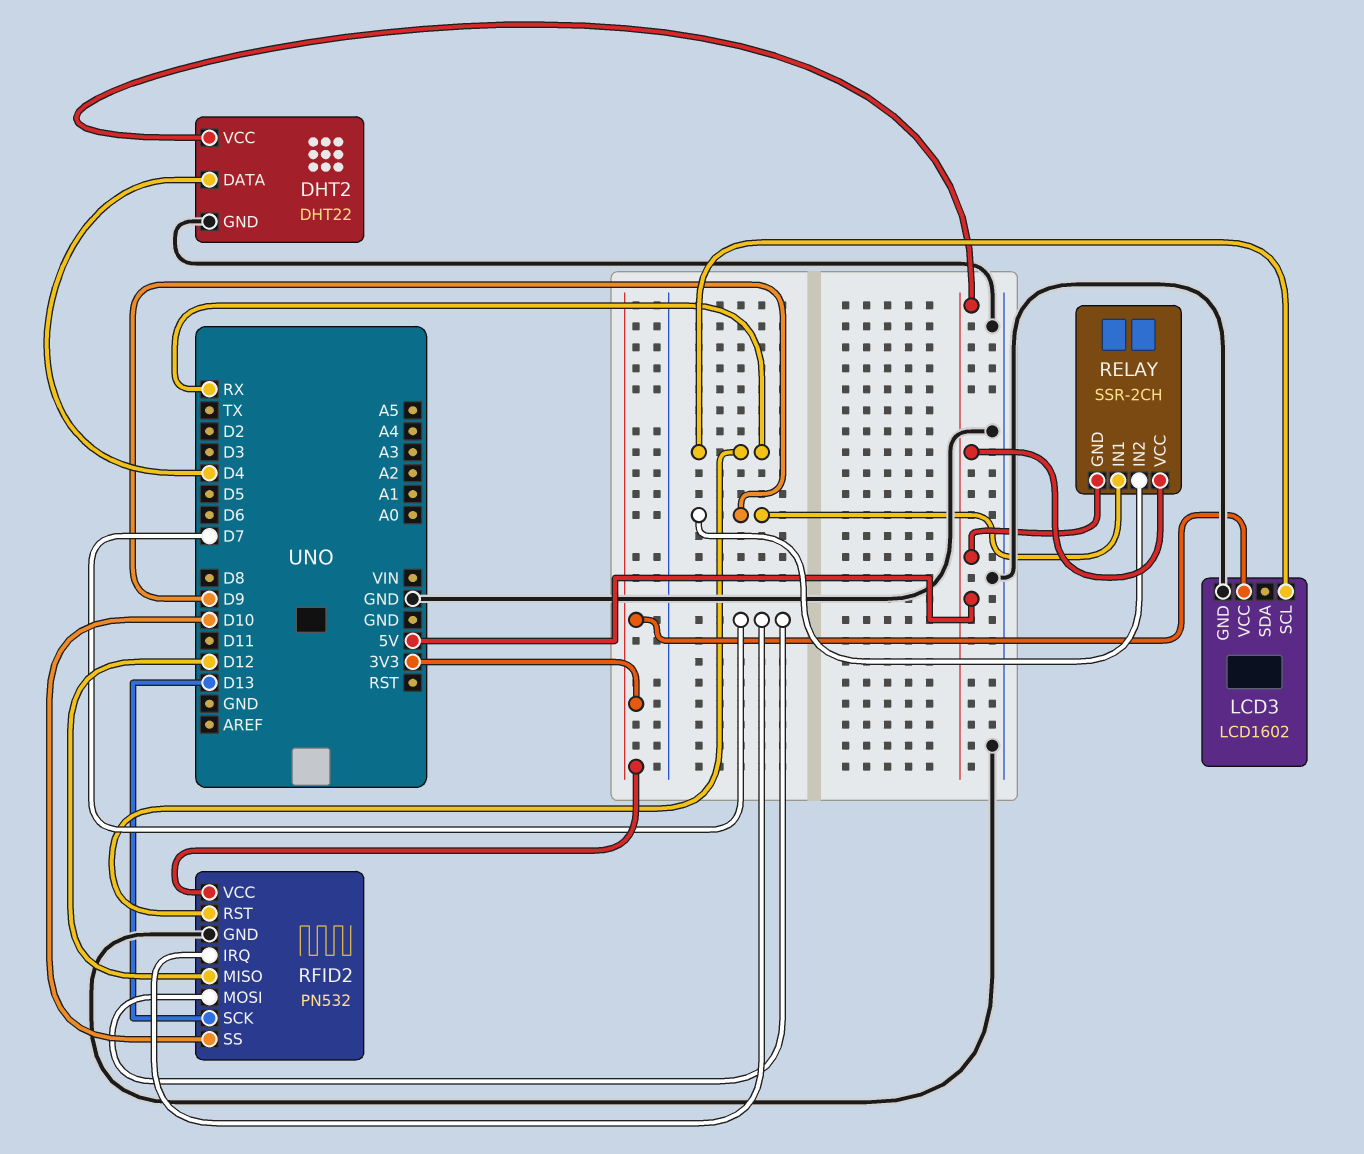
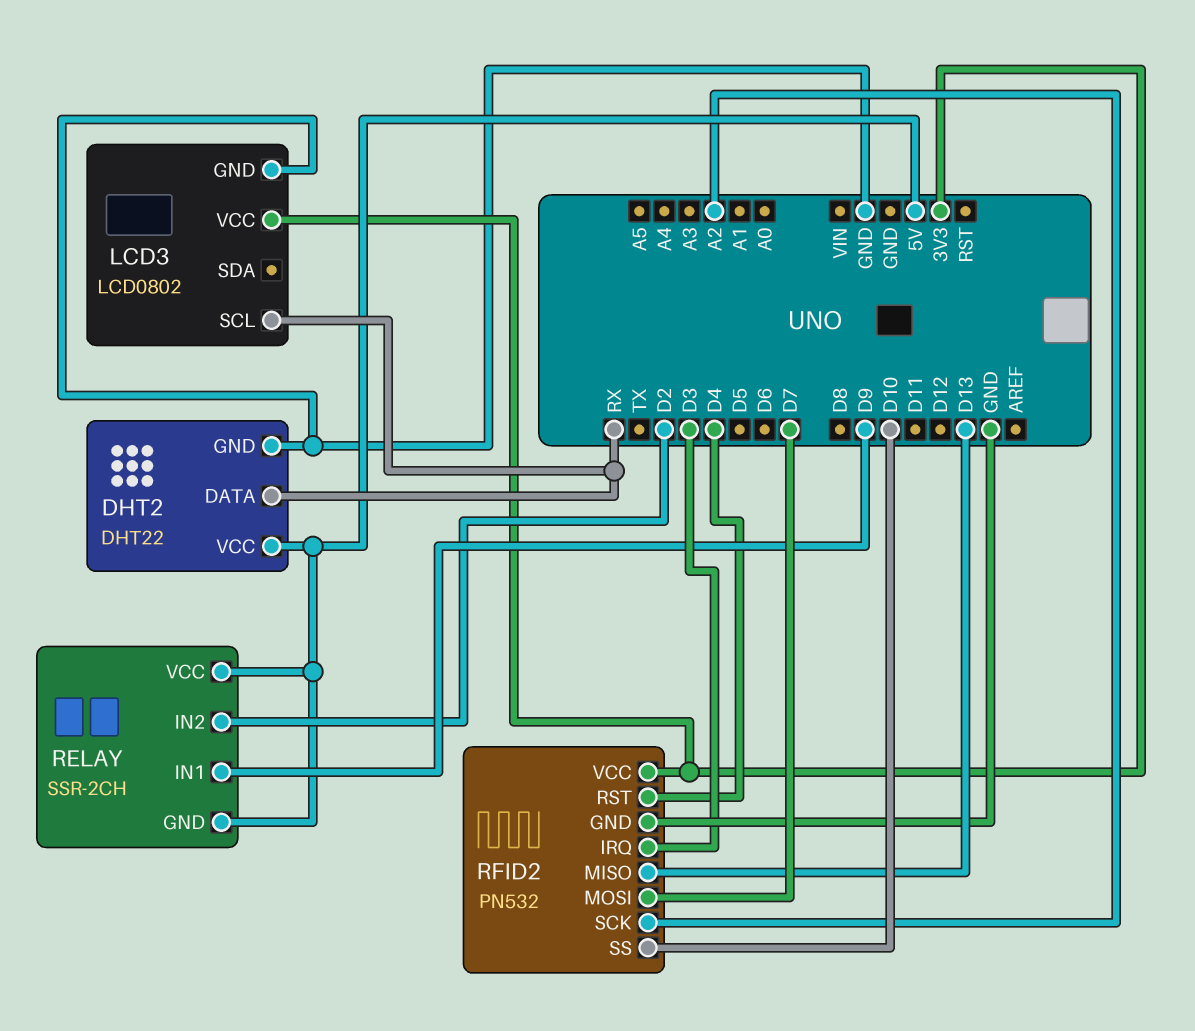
DHT2 pin DATA: D4 -> RX
LCD3: LCD1602 -> LCD0802
RELAY pin IN2: D9 -> D2
RFID2 pin IRQ: D7 -> D3
RFID2 pin MISO: D12 -> D13
RFID2 pin RST: RX -> D4
RFID2 pin SCK: D13 -> A2

